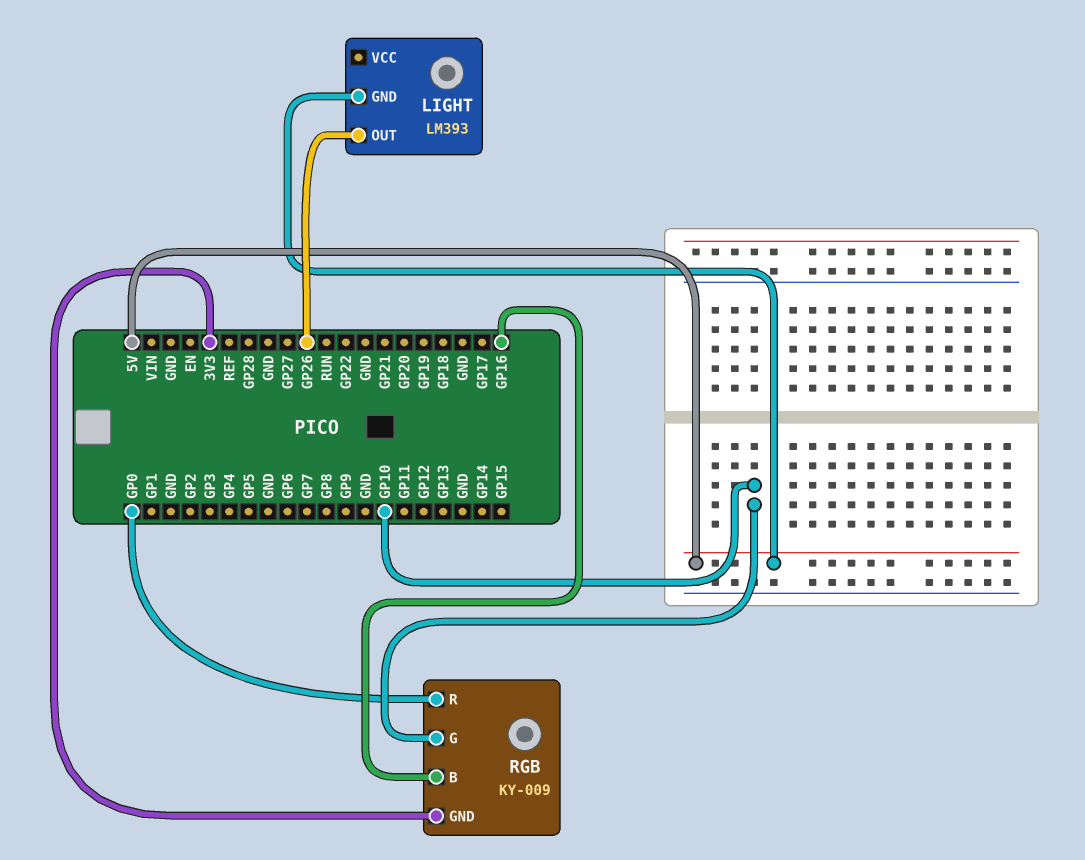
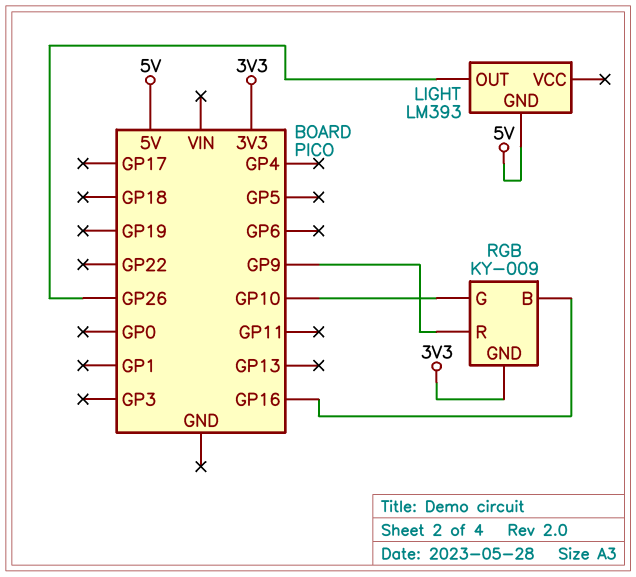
RGB pin R: GP0 -> GP9

